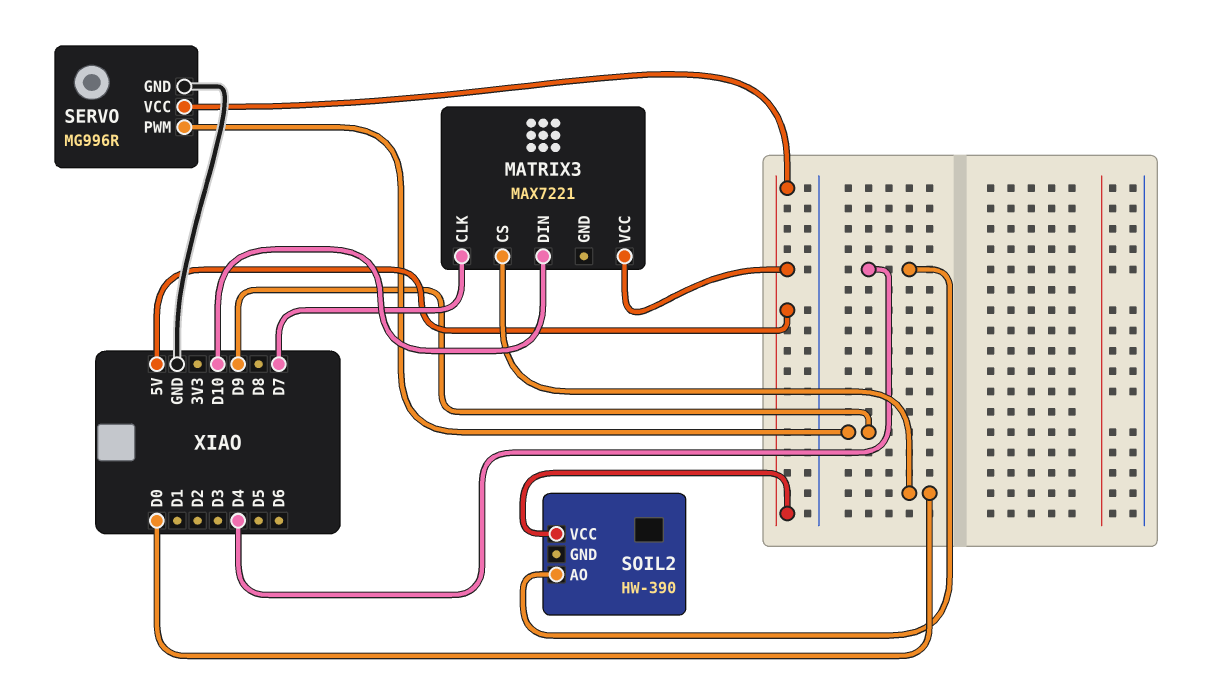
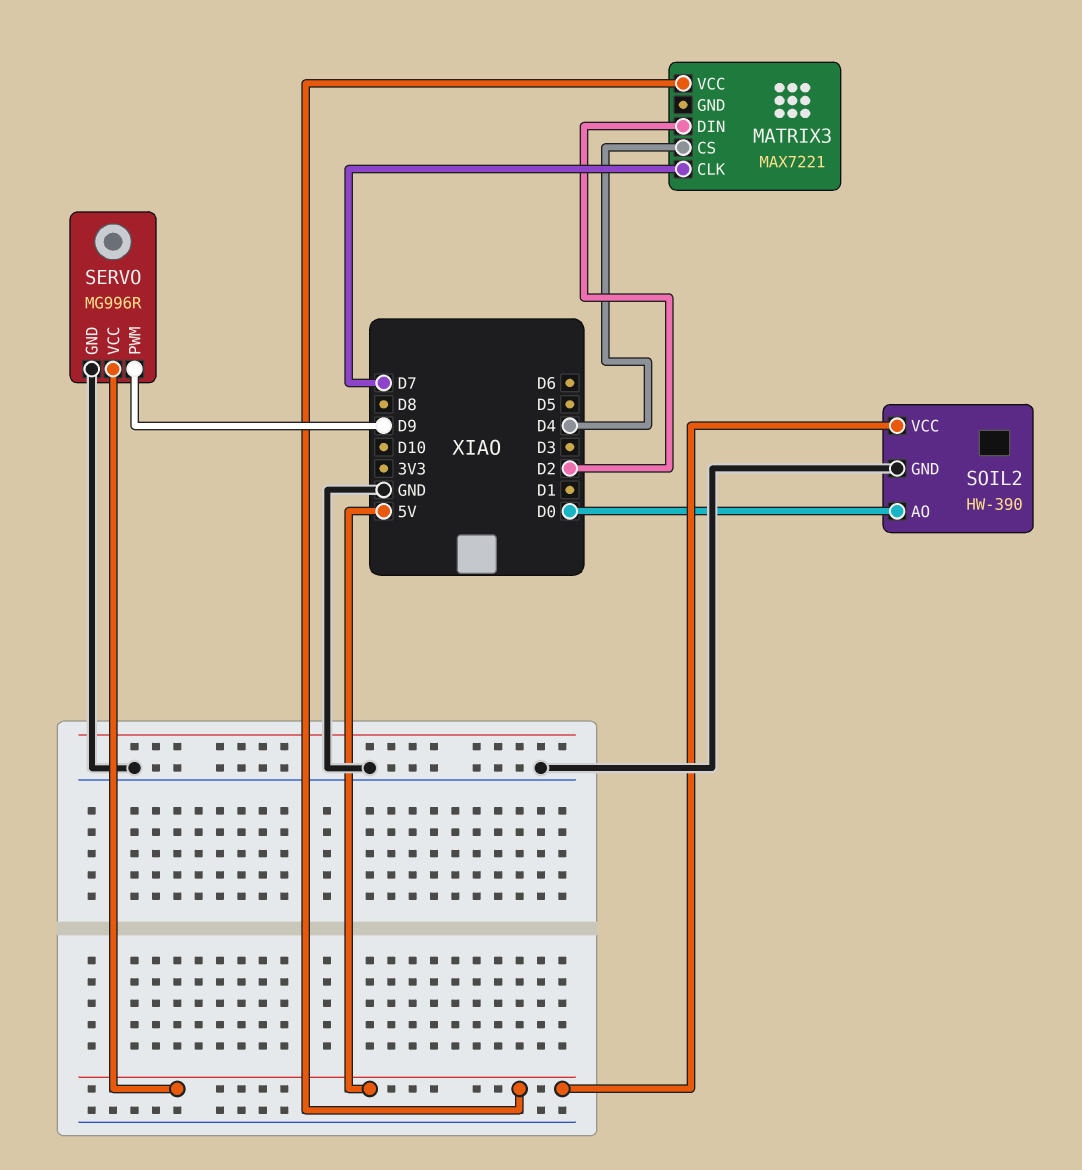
MATRIX3 pin CS: D0 -> D4
MATRIX3 pin DIN: D10 -> D2
SOIL2 pin AO: D4 -> D0
SOIL2 pin GND: none -> GND

